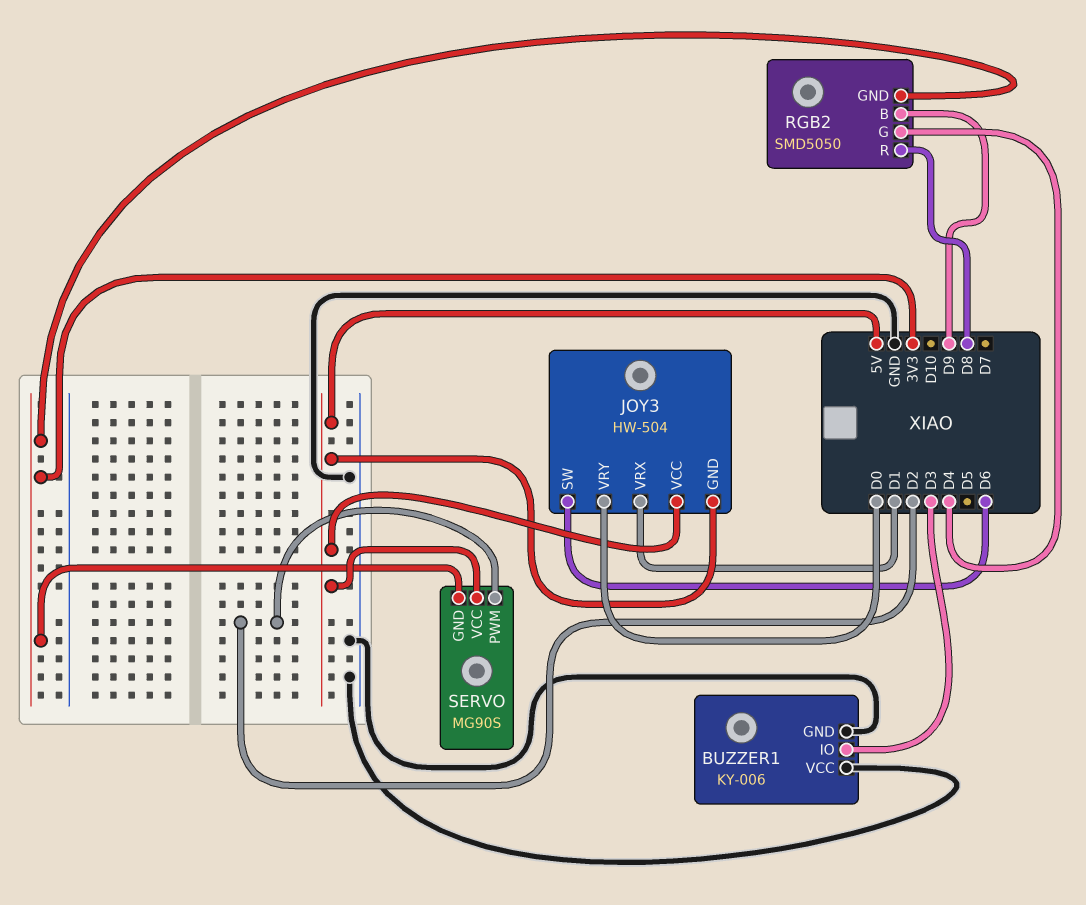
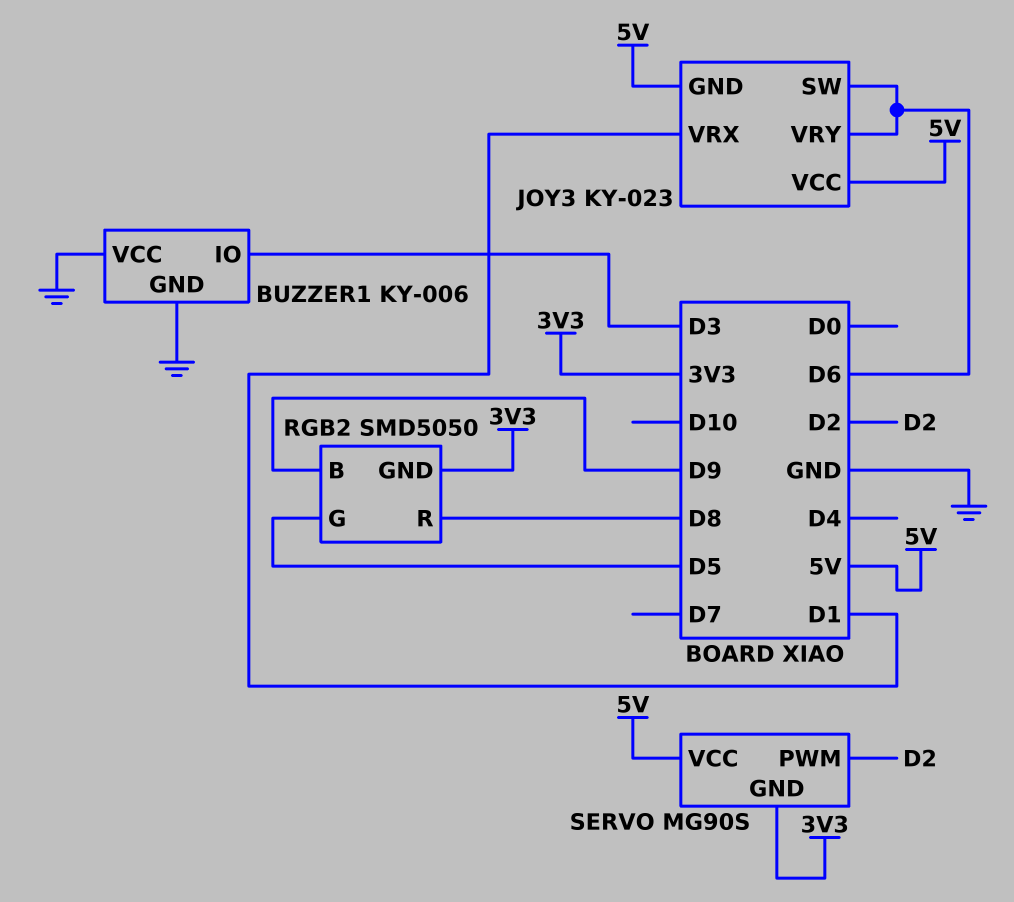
JOY3: HW-504 -> KY-023
JOY3 pin VRY: D0 -> D6
RGB2 pin G: D4 -> D5

